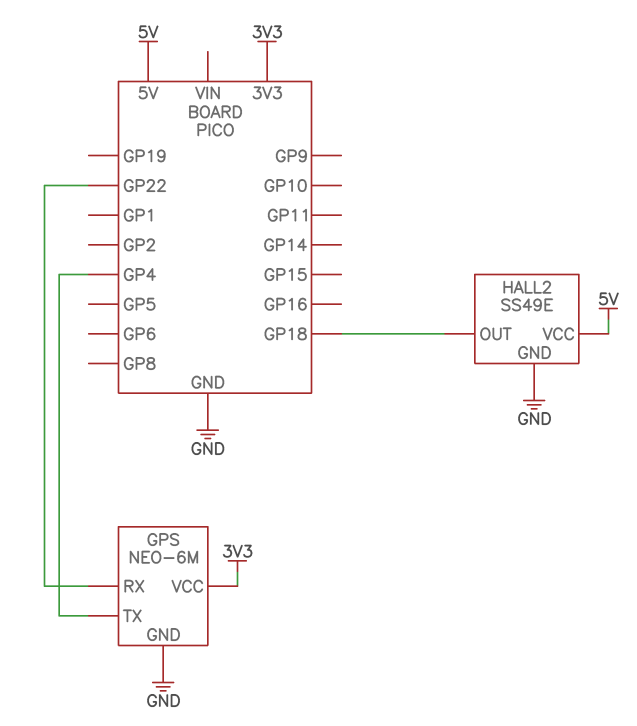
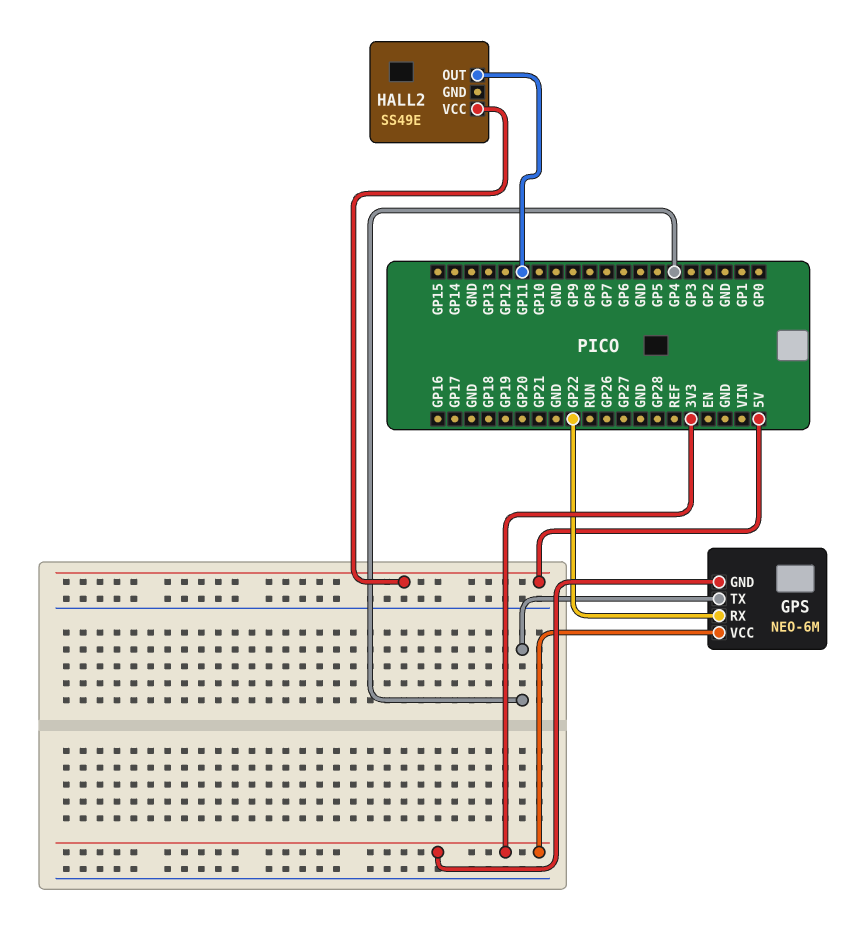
GPS pin GND: GND -> 3V3
HALL2 pin GND: GND -> none
HALL2 pin OUT: GP18 -> GP11

